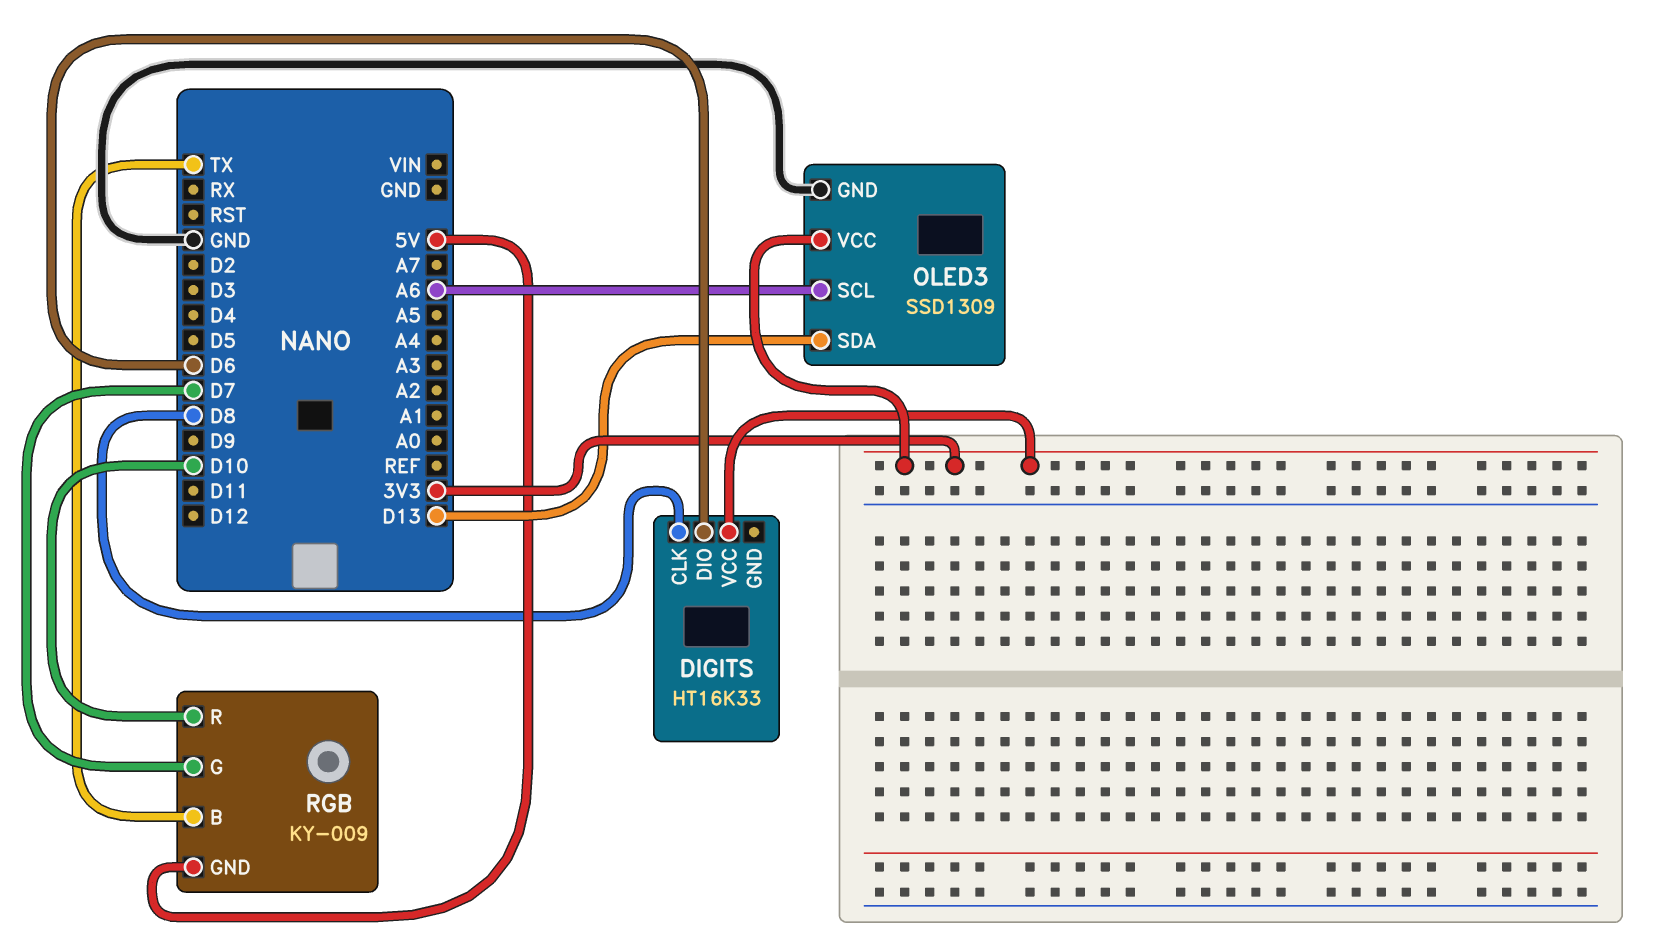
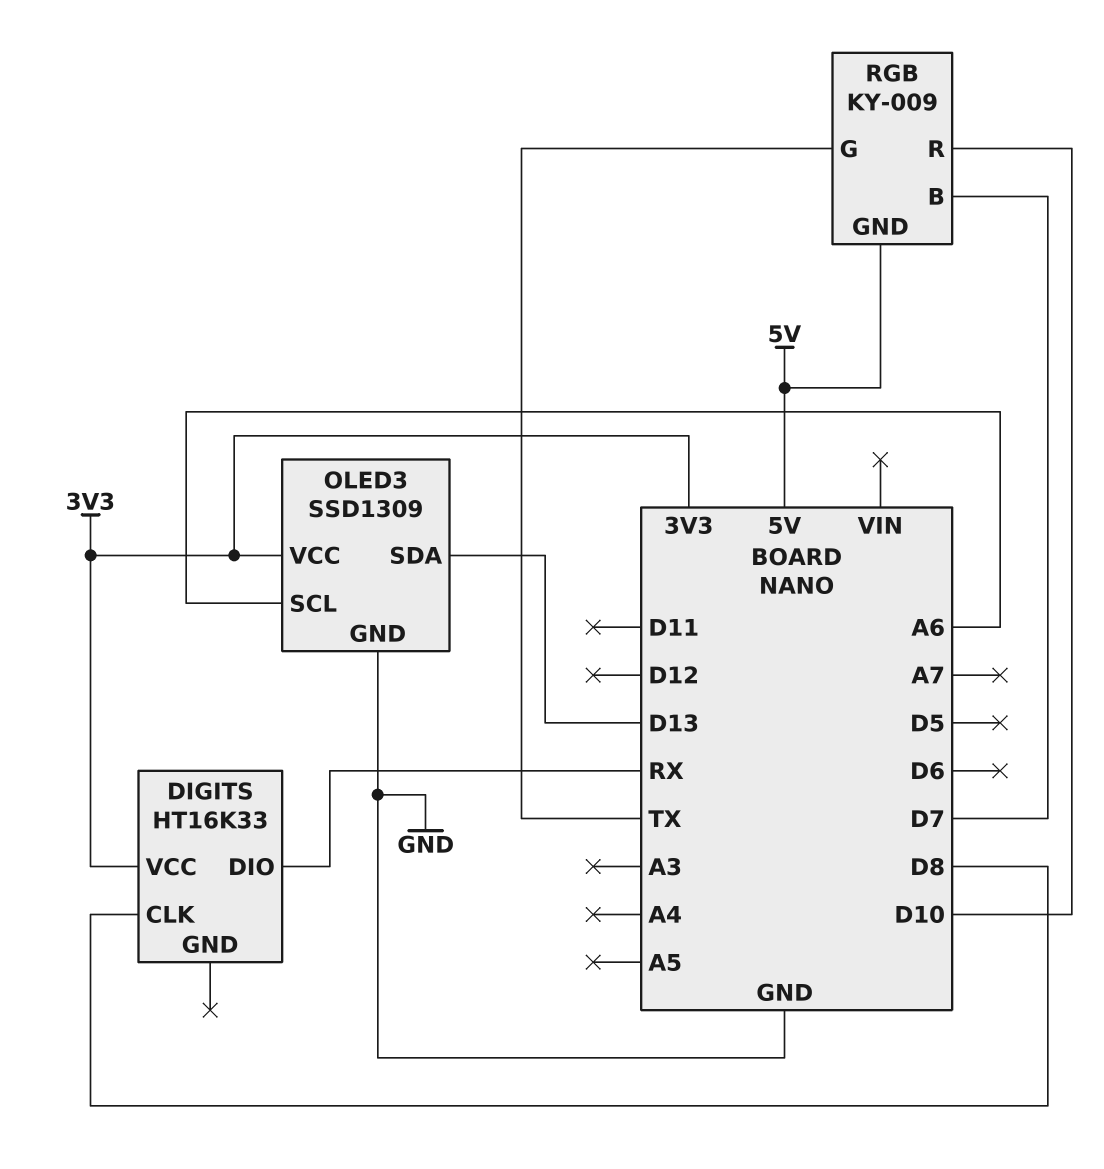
DIGITS pin DIO: D6 -> RX
RGB pin B: TX -> D7
RGB pin G: D7 -> TX

